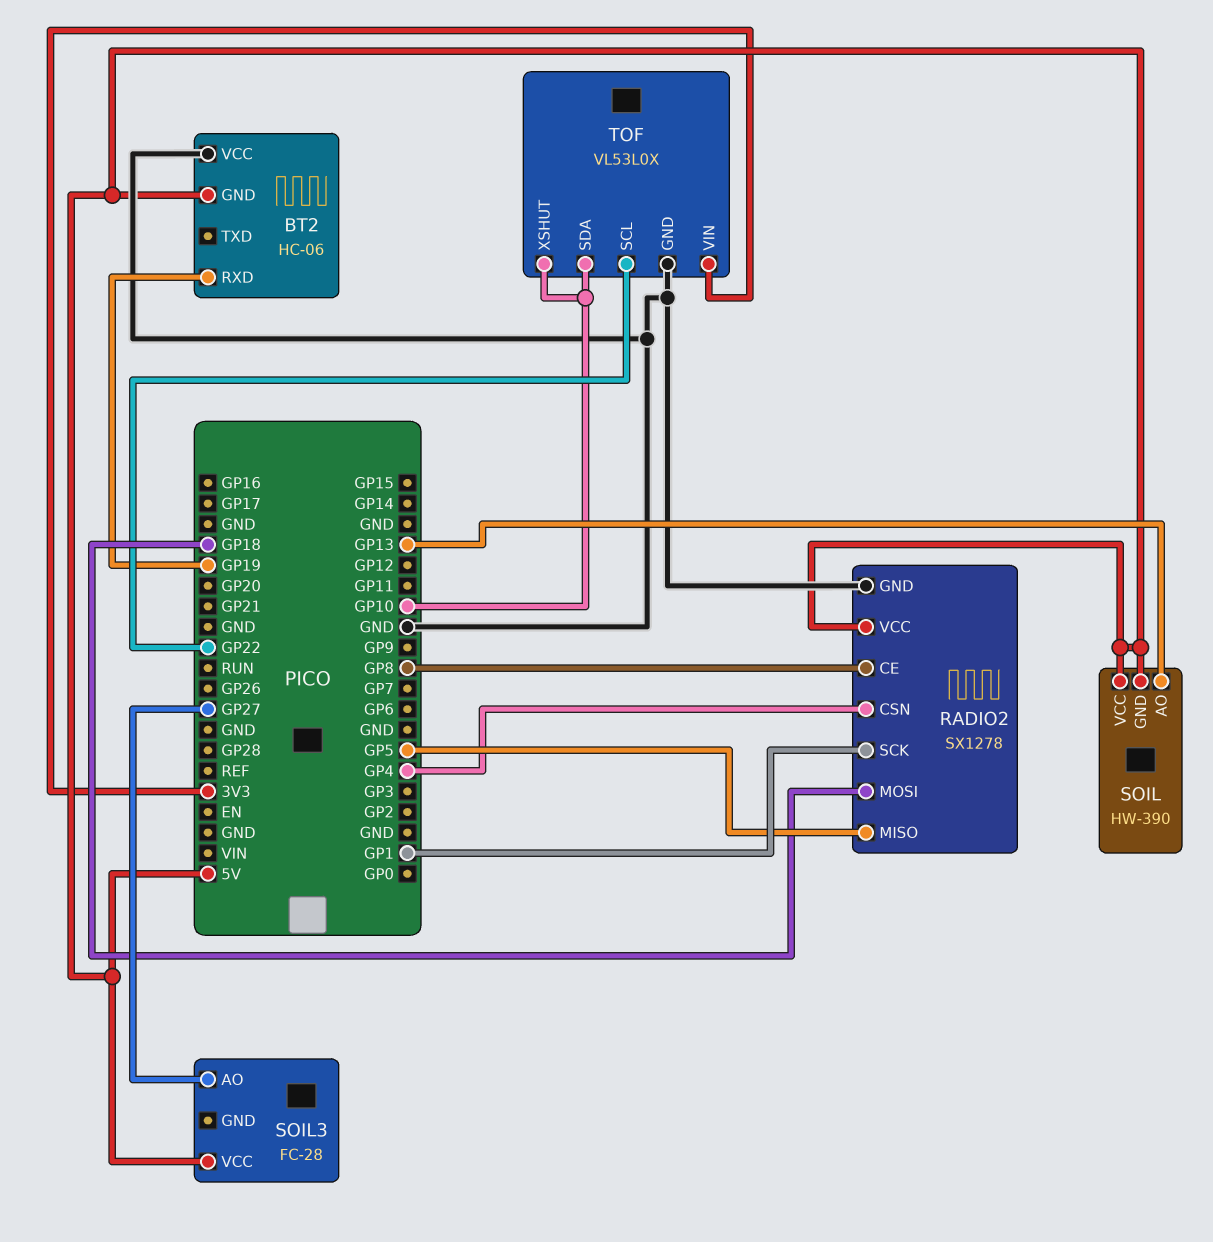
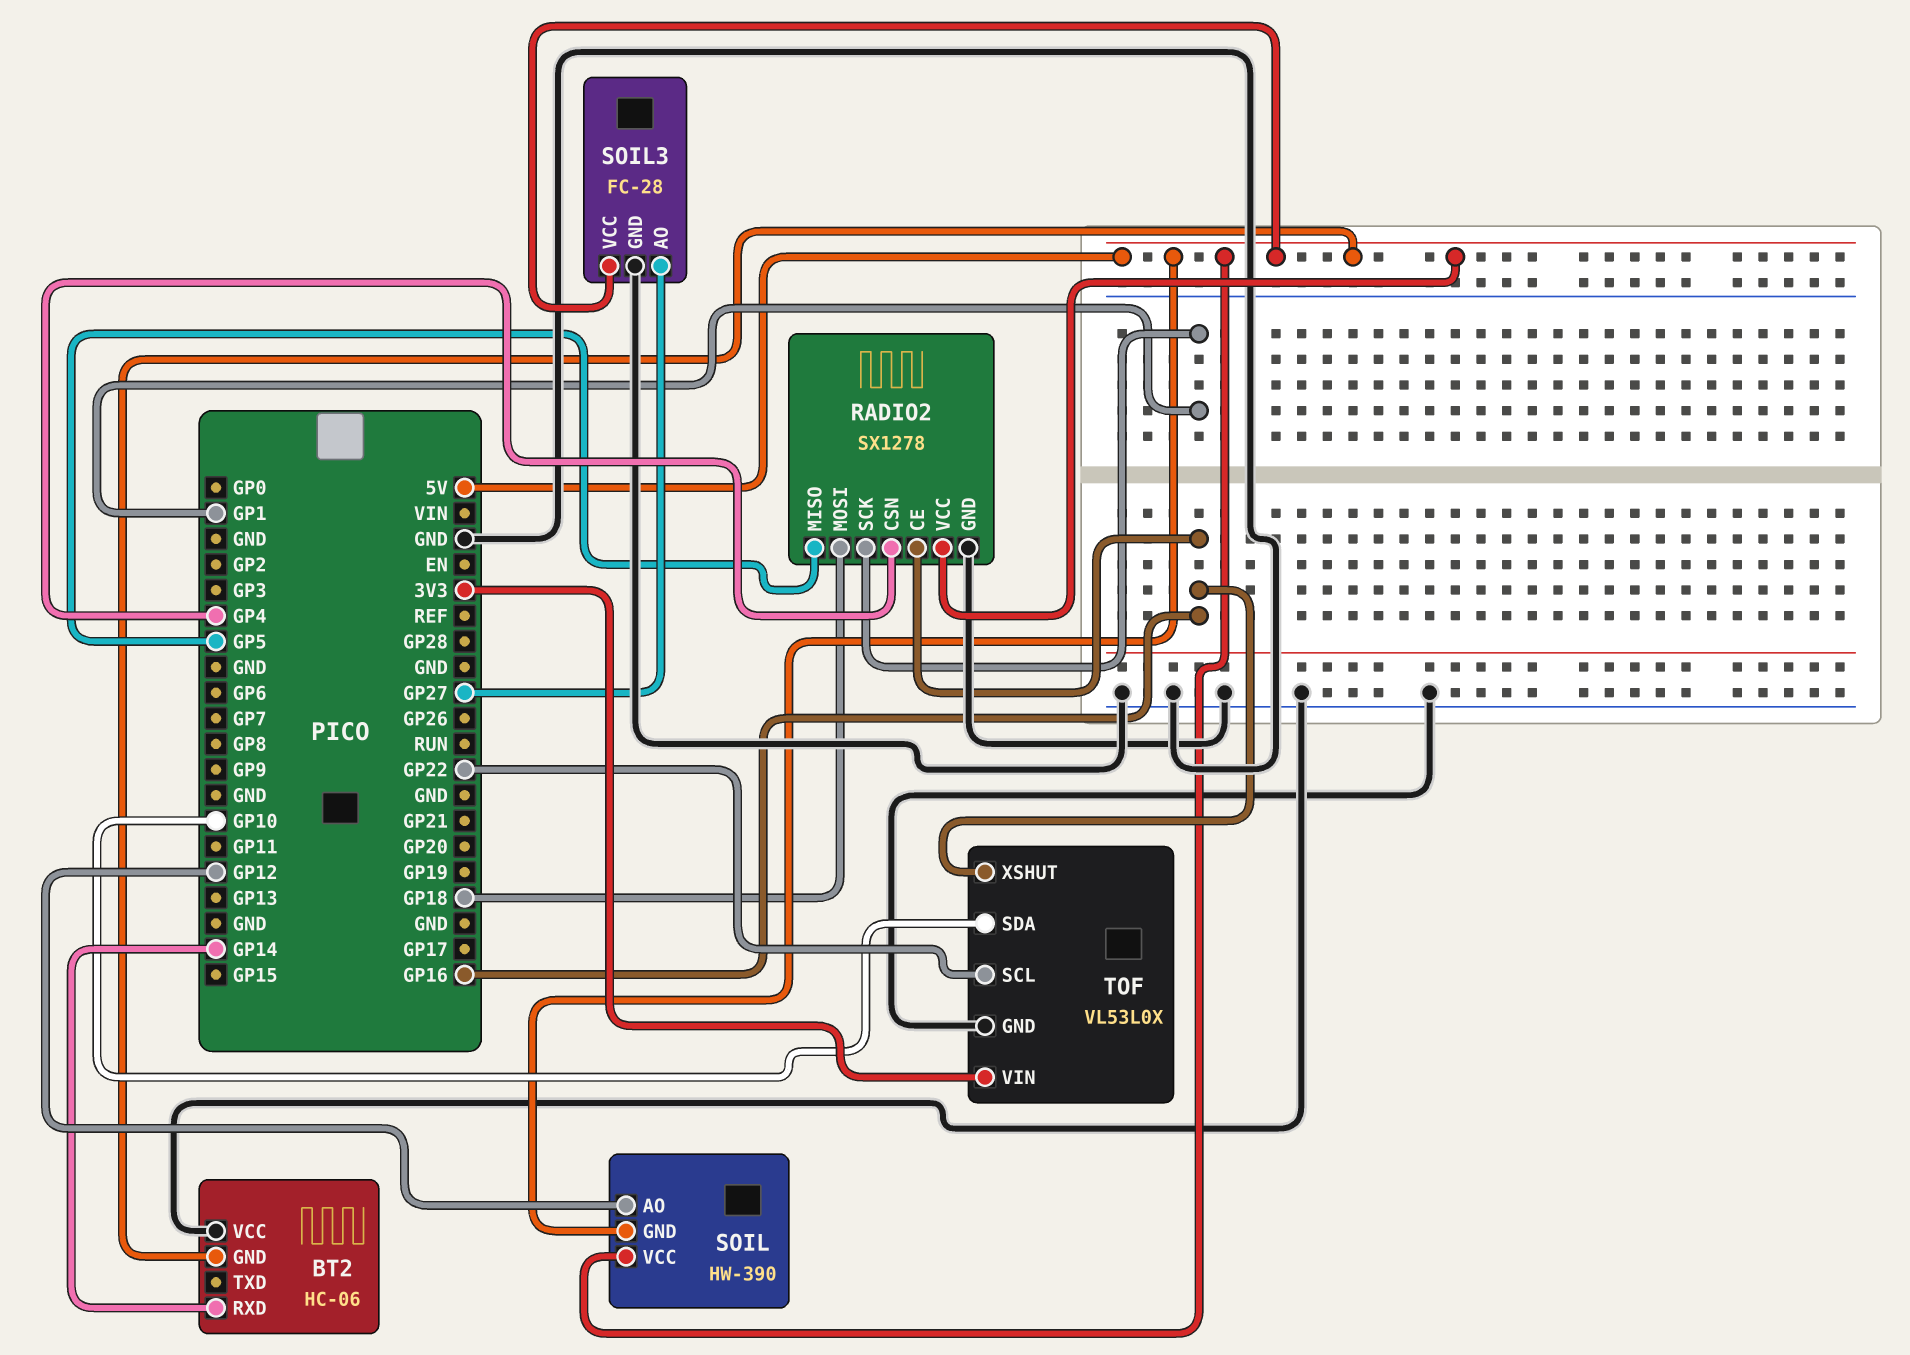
BT2 pin RXD: GP19 -> GP14
RADIO2 pin CE: GP8 -> GP16
SOIL pin AO: GP13 -> GP12
SOIL3 pin GND: none -> GND
TOF pin XSHUT: GP10 -> GP16

